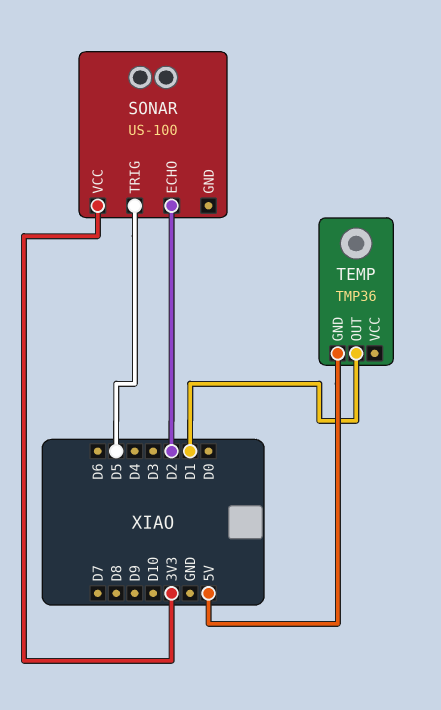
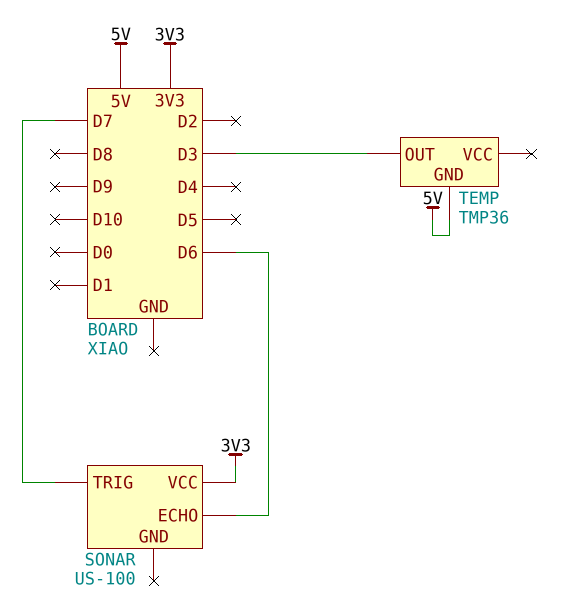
SONAR pin ECHO: D2 -> D6
SONAR pin TRIG: D5 -> D7
TEMP pin OUT: D1 -> D3

